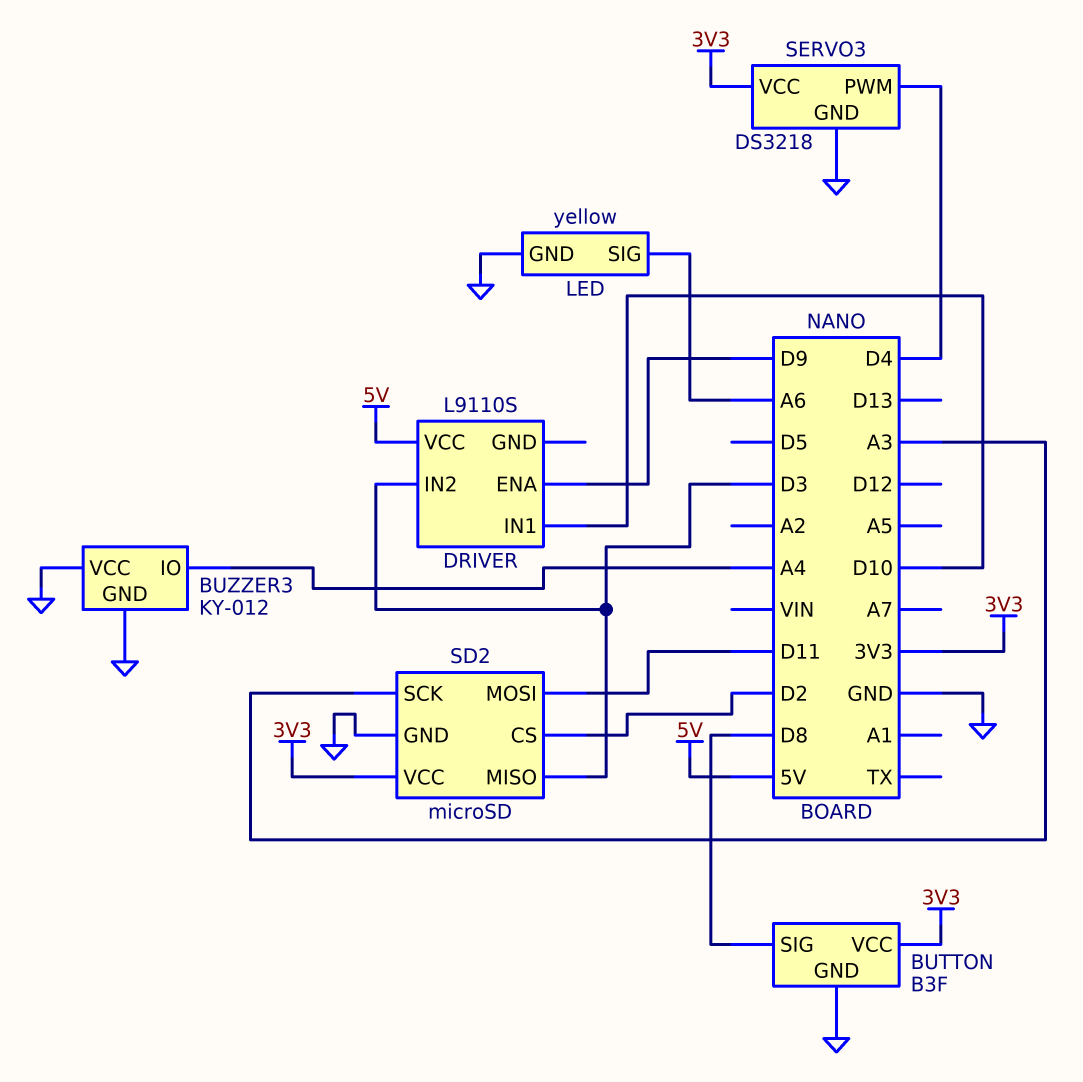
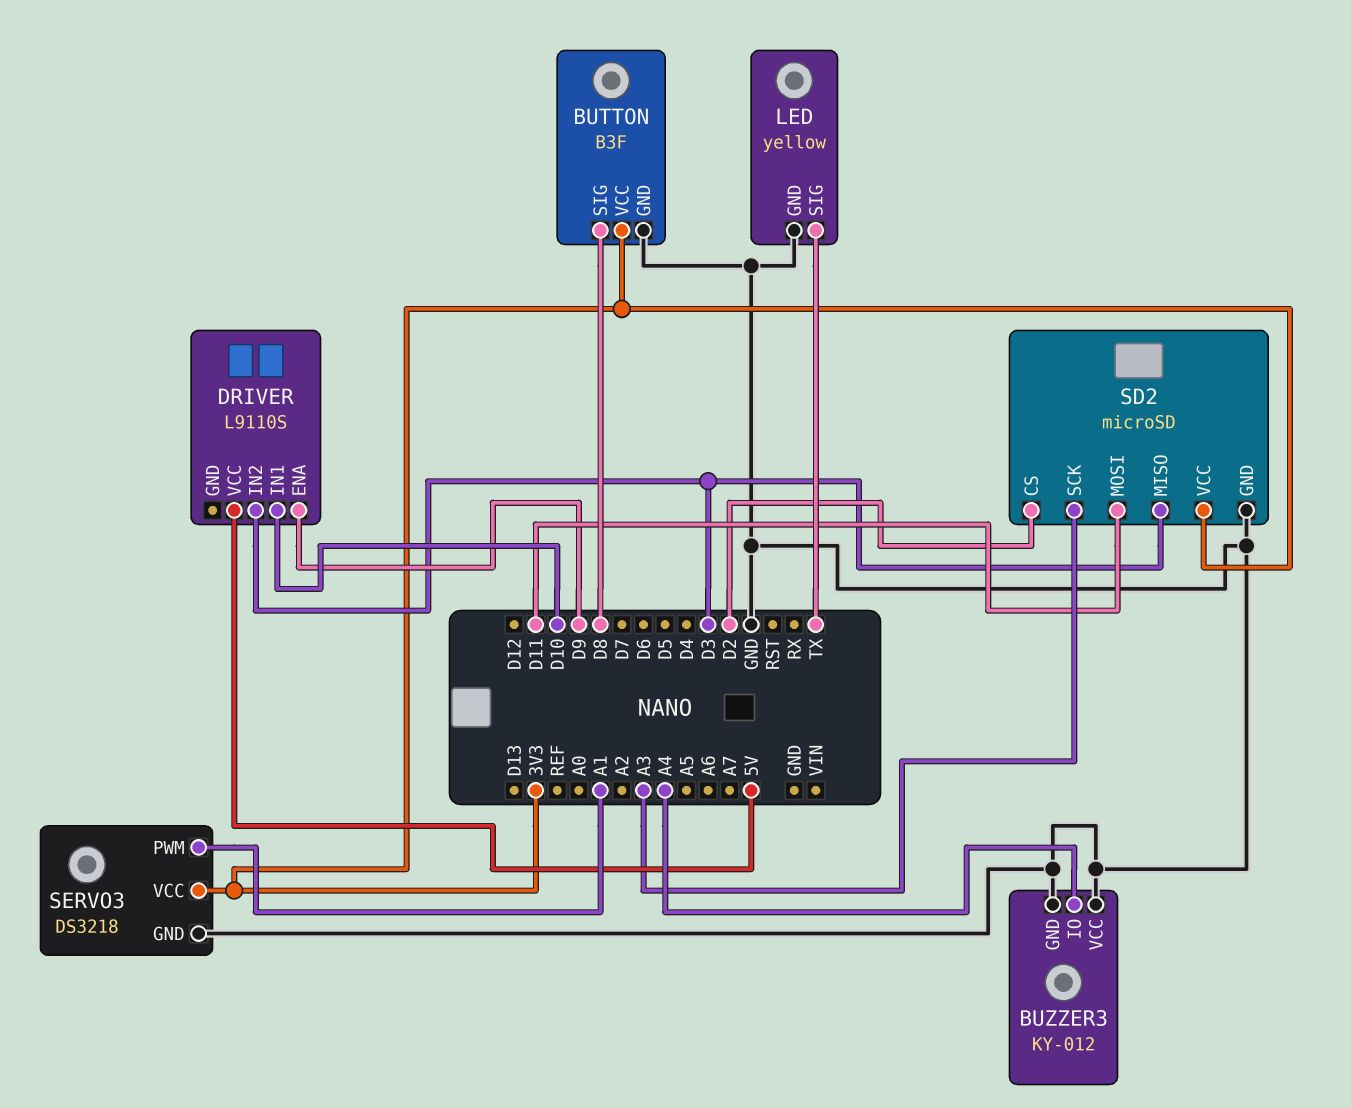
LED pin SIG: A6 -> TX
SERVO3 pin PWM: D4 -> A1

